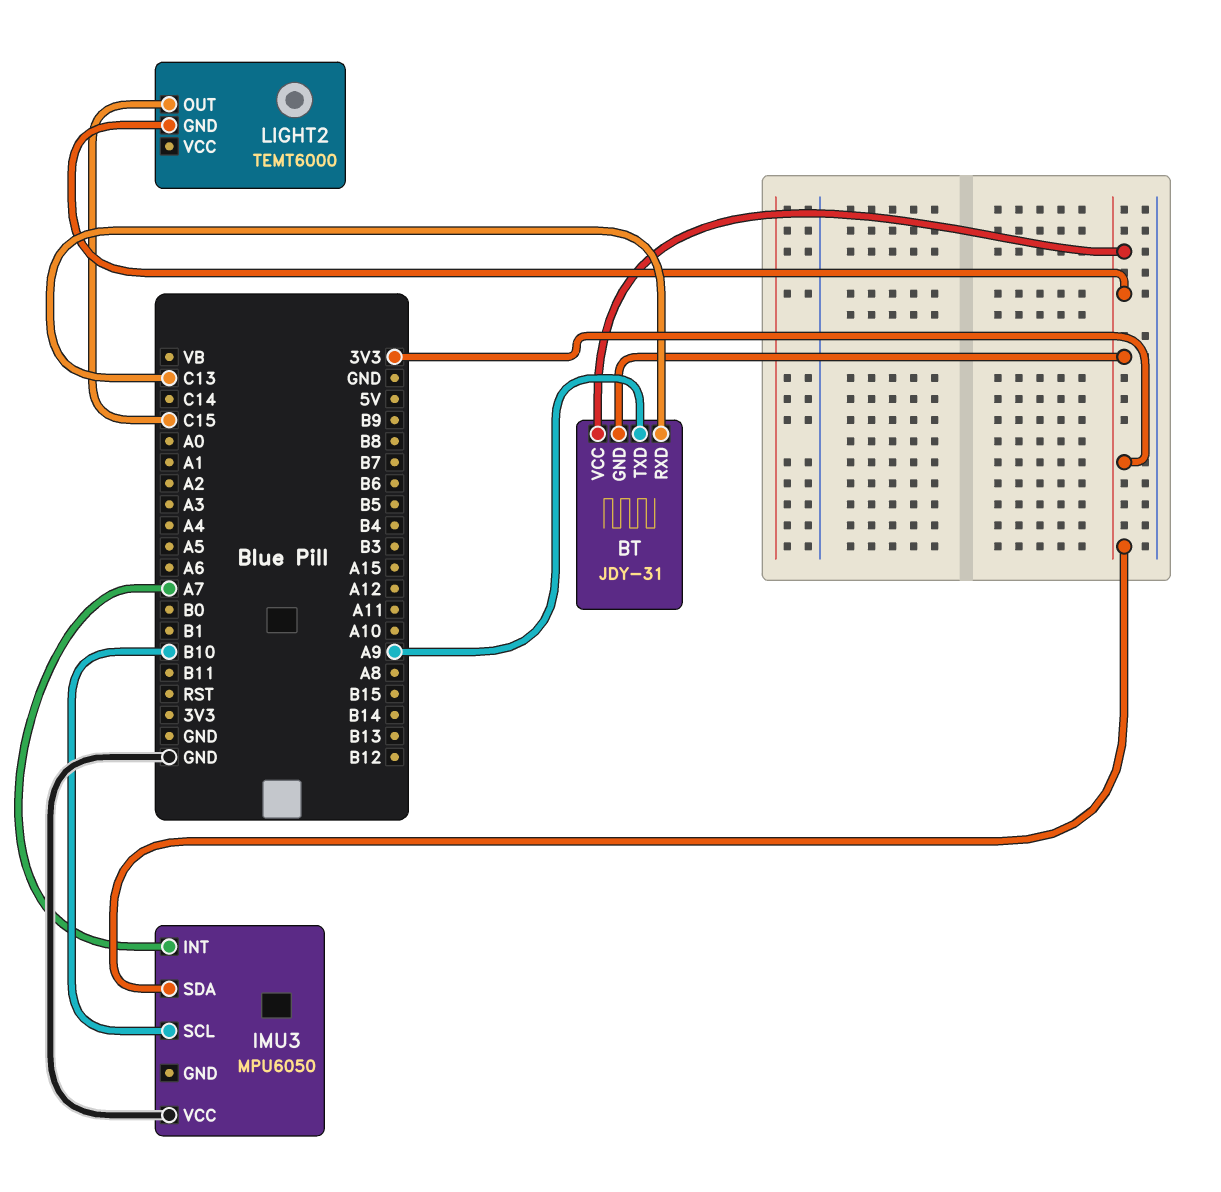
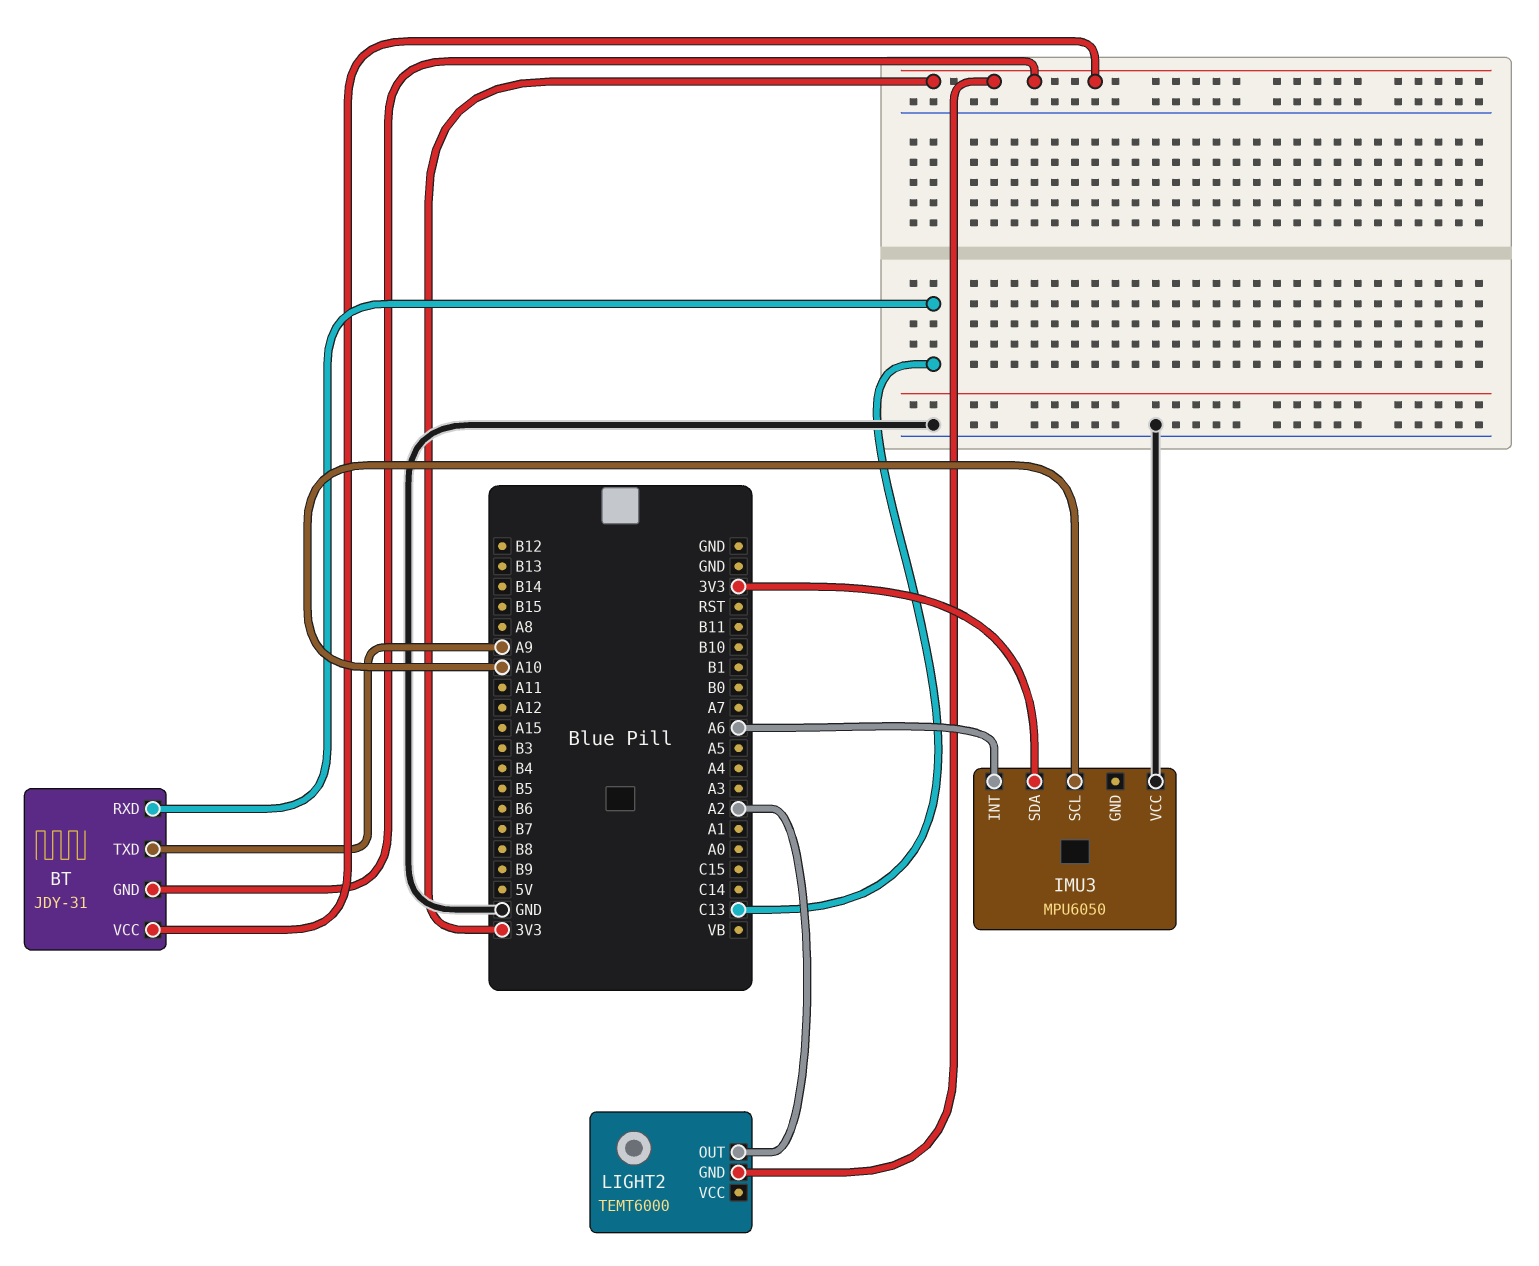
IMU3 pin INT: A7 -> A6
IMU3 pin SCL: B10 -> A10
LIGHT2 pin OUT: C15 -> A2

